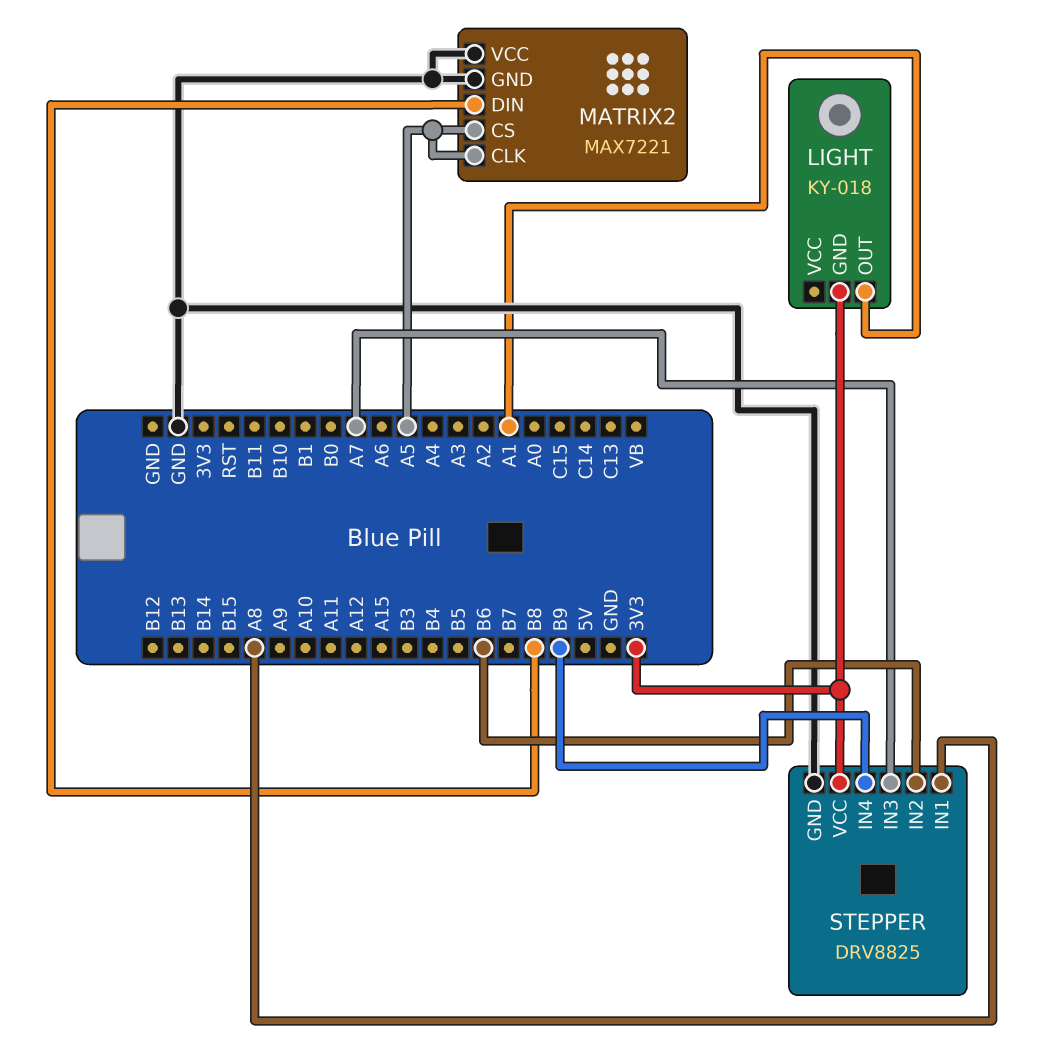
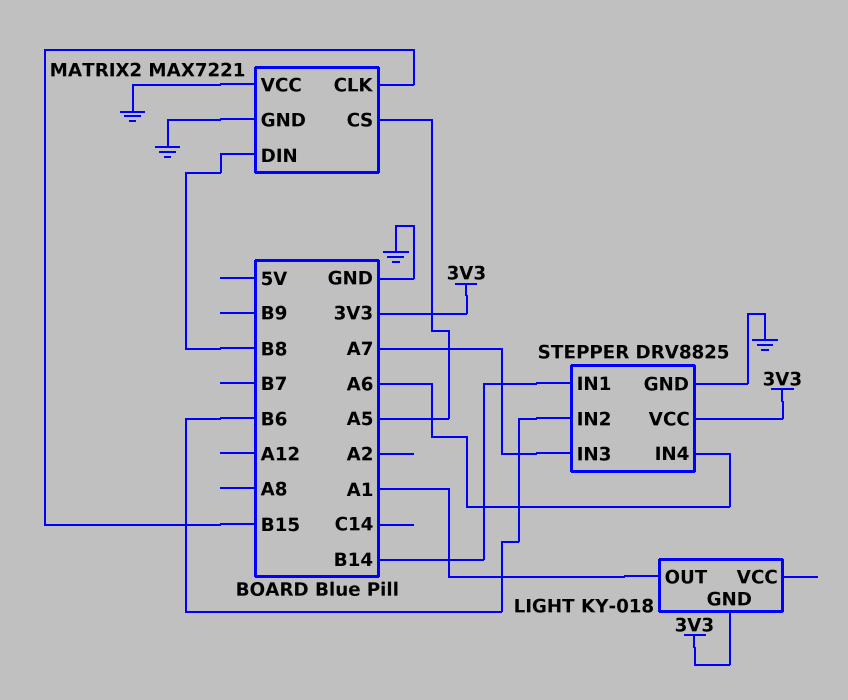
MATRIX2 pin CLK: A5 -> B15
STEPPER pin IN1: A8 -> B14
STEPPER pin IN4: B9 -> A6

